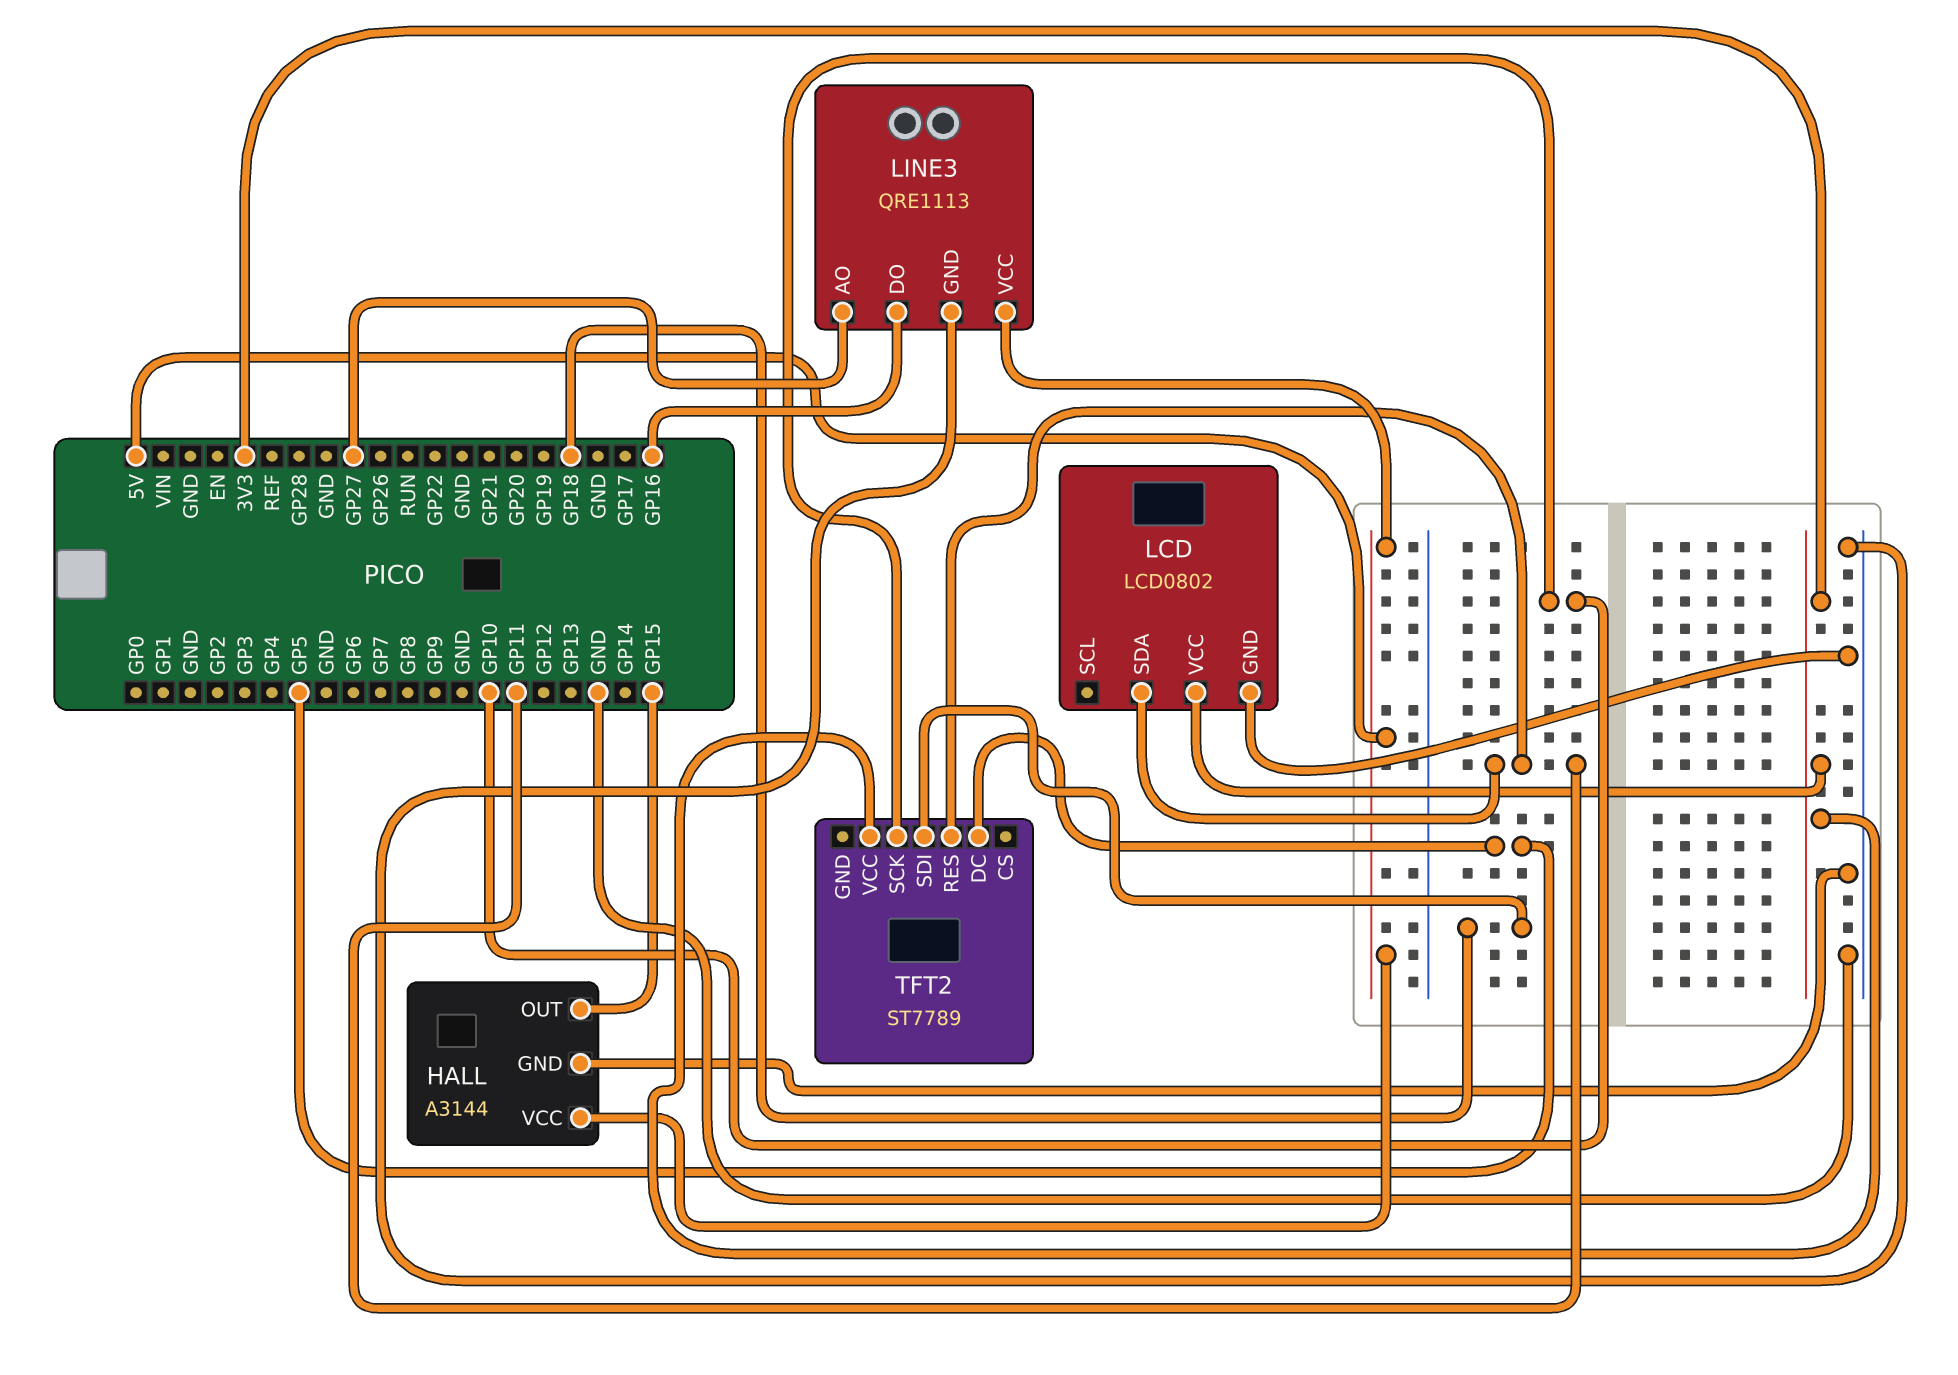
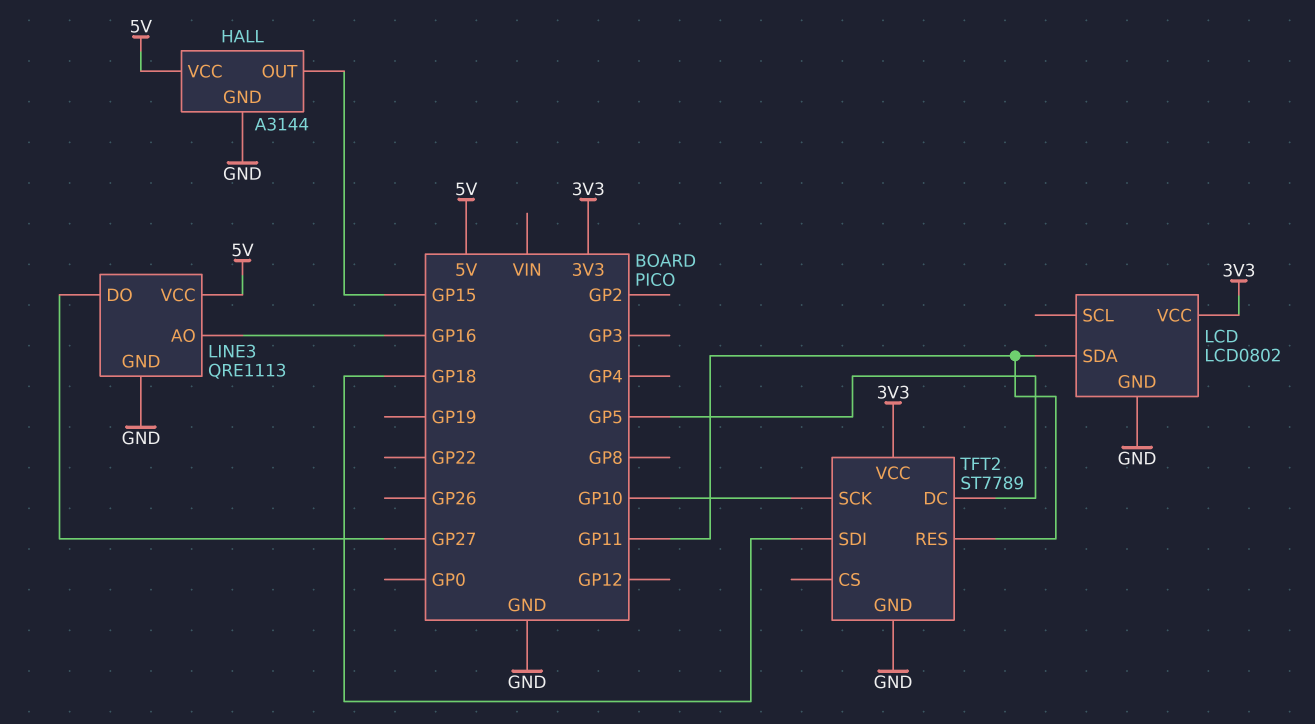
LINE3 pin AO: GP27 -> GP16
LINE3 pin DO: GP16 -> GP27
TFT2 pin GND: none -> GND

